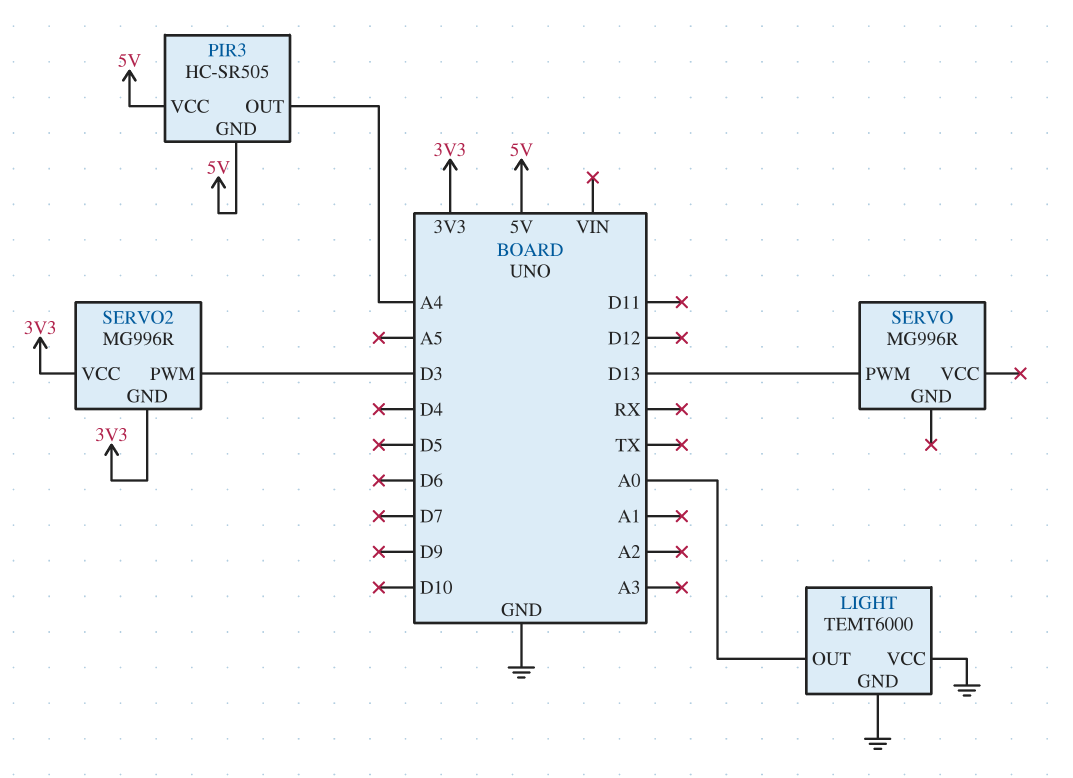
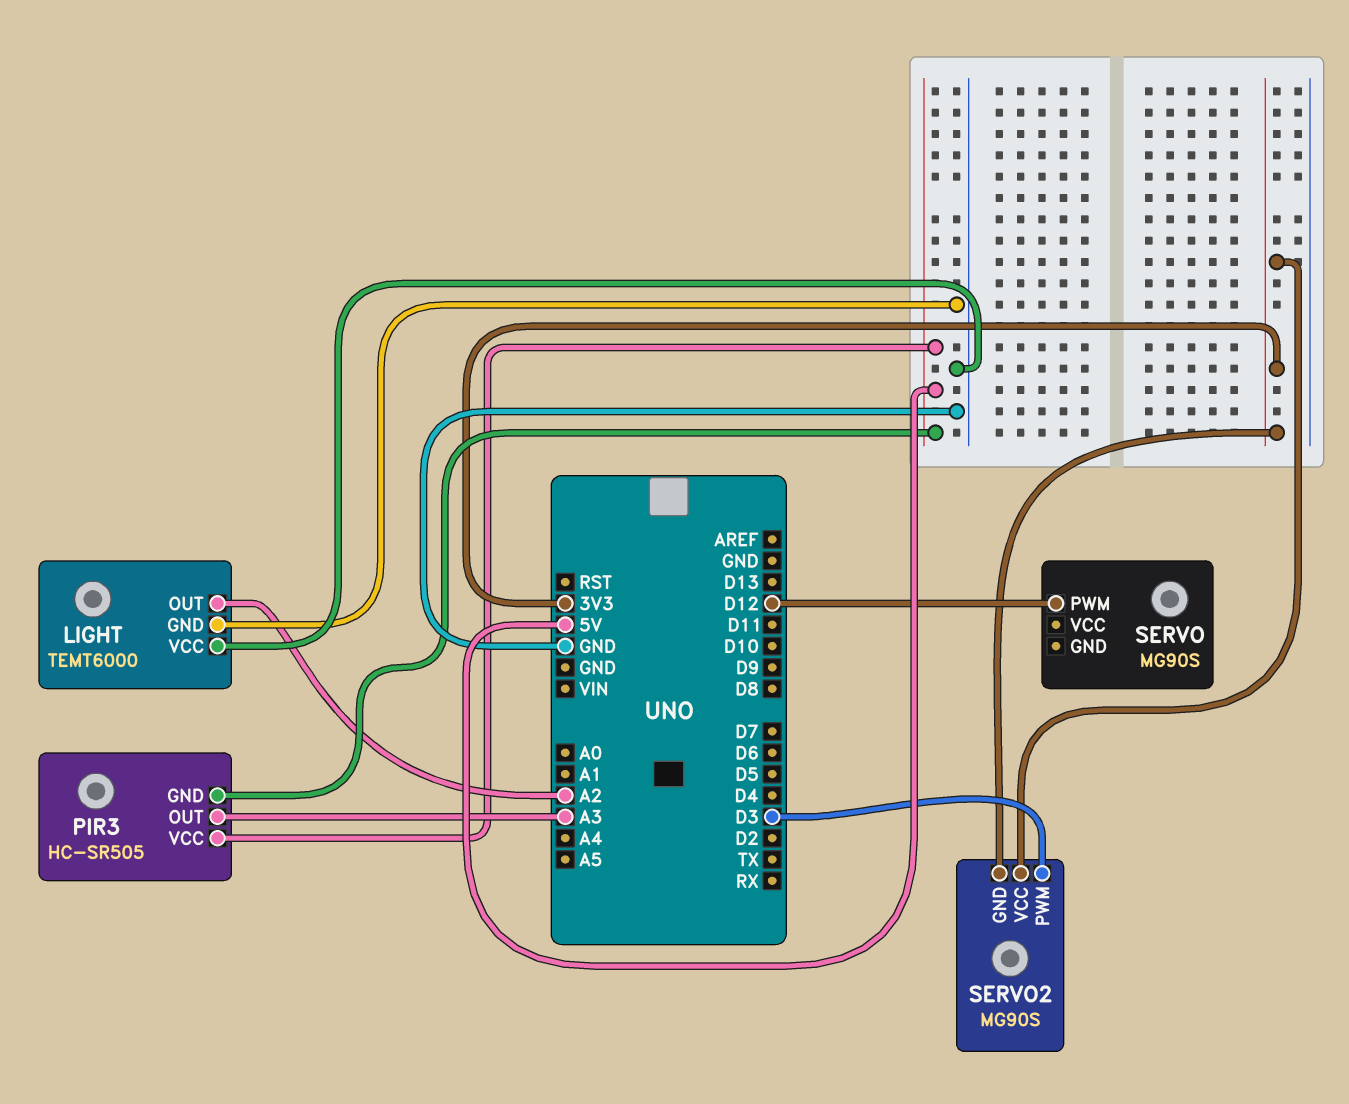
LIGHT pin OUT: A0 -> A2
PIR3 pin OUT: A4 -> A3
SERVO: MG996R -> MG90S
SERVO pin PWM: D13 -> D12
SERVO2: MG996R -> MG90S

